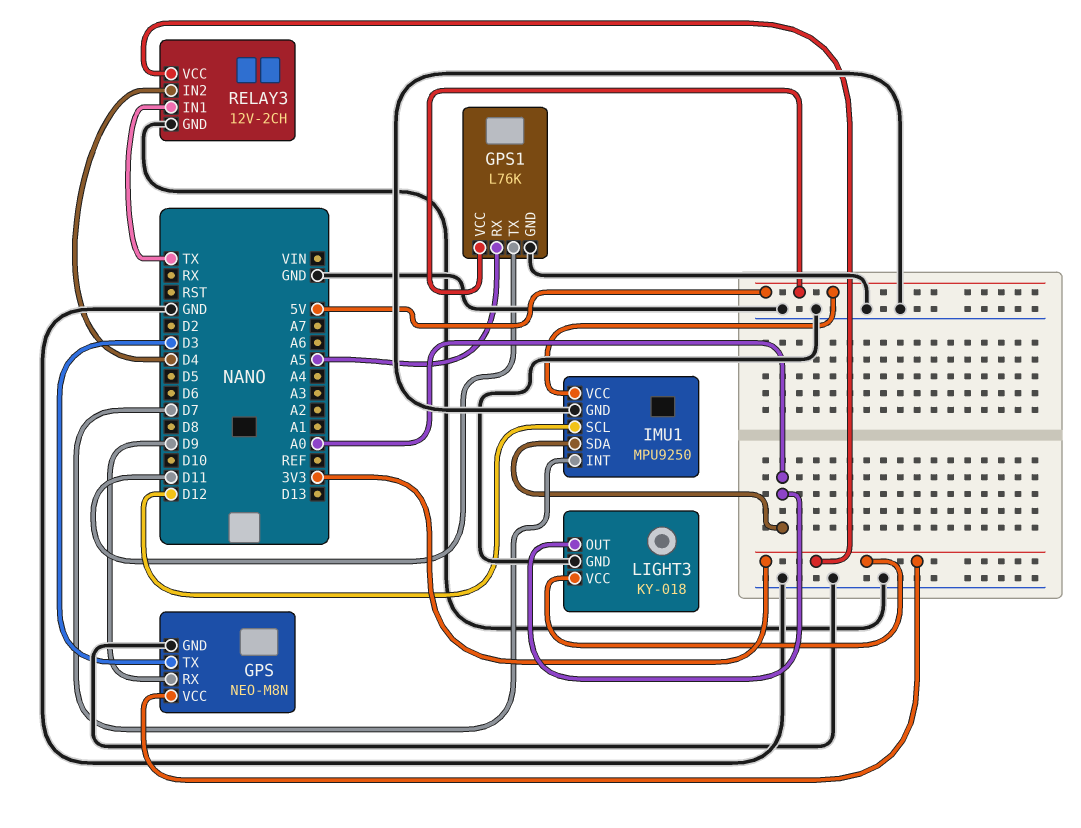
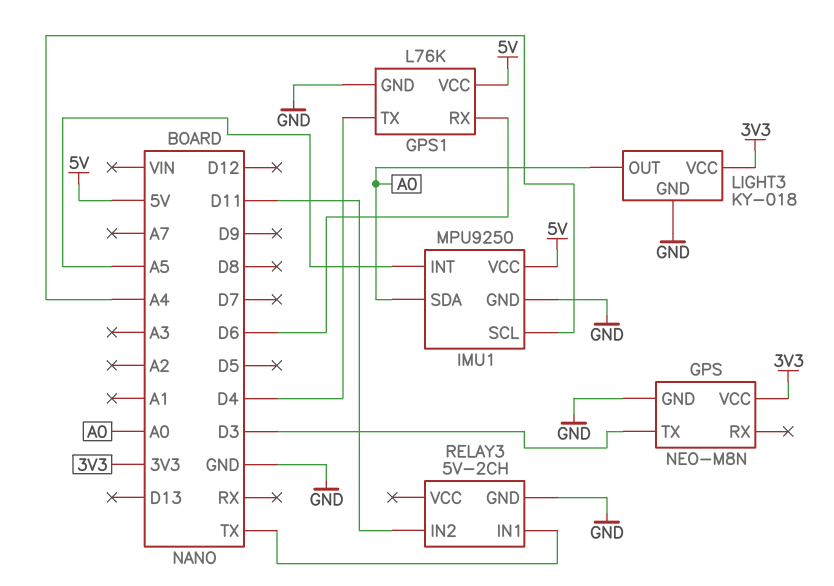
GPS pin RX: D9 -> none
GPS1 pin RX: A5 -> D6
GPS1 pin TX: D11 -> D4
IMU1 pin INT: D7 -> A5
IMU1 pin SCL: D12 -> A4
RELAY3: 12V-2CH -> 5V-2CH
RELAY3 pin IN2: D4 -> D11
RELAY3 pin VCC: 3V3 -> none

